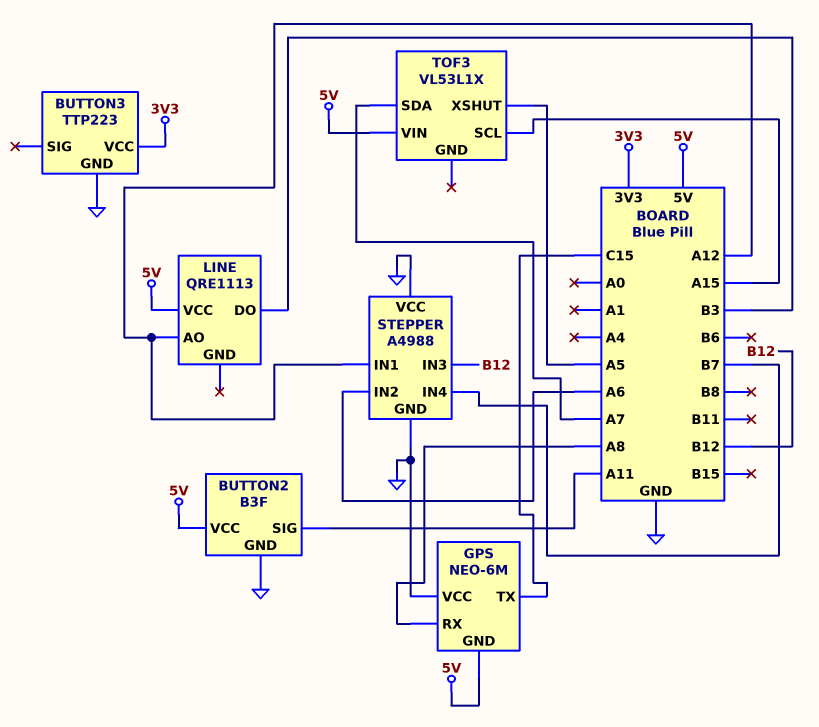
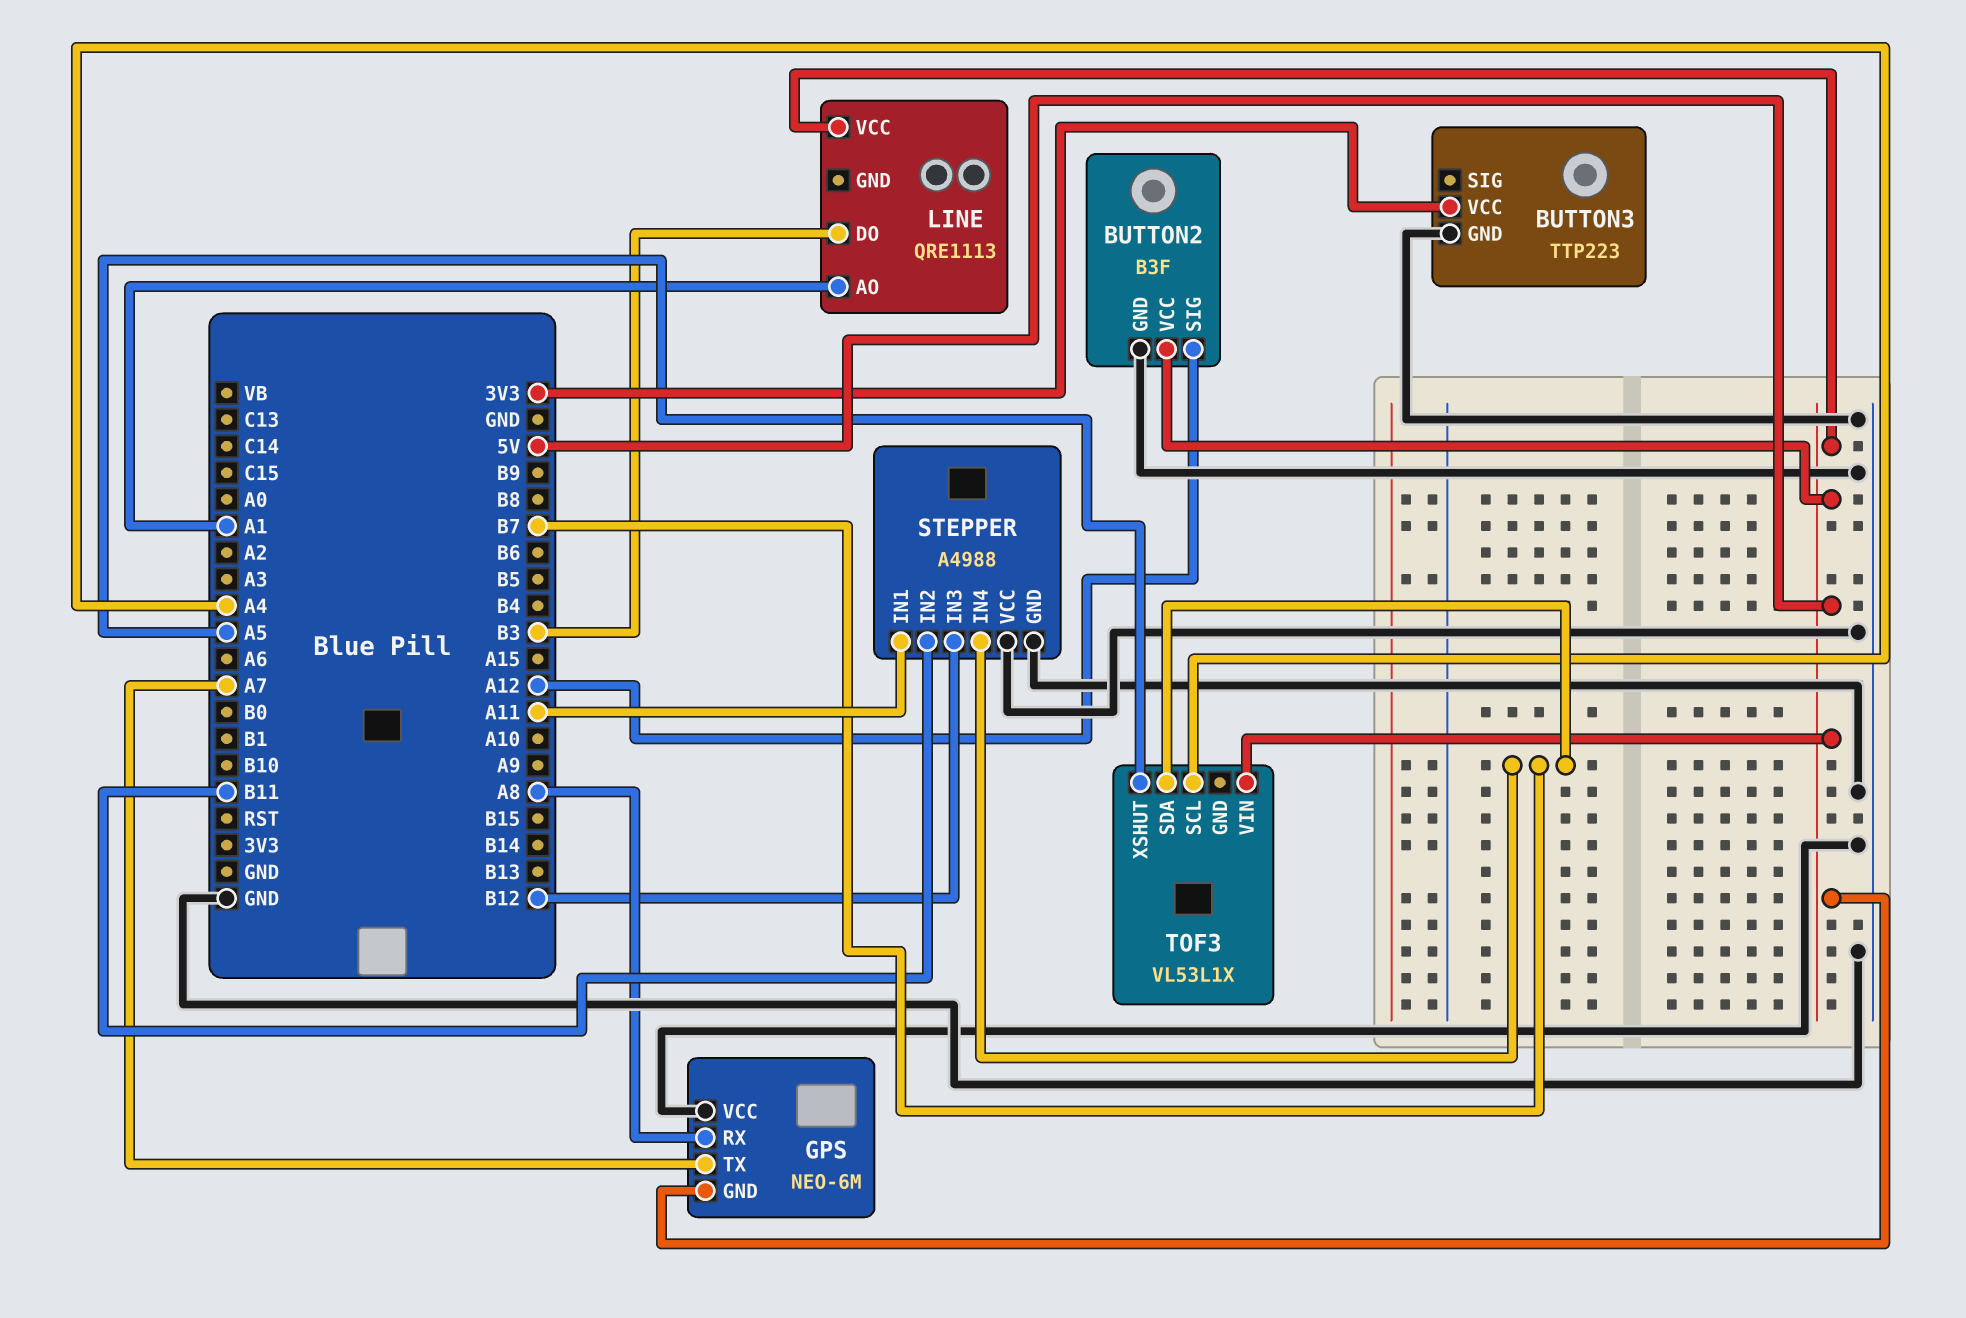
BUTTON2 pin SIG: A11 -> A12
GPS pin TX: C15 -> A7
LINE pin AO: A12 -> A1
STEPPER pin IN1: A12 -> A11
STEPPER pin IN2: A6 -> B11
TOF3 pin SCL: A15 -> A4
TOF3 pin SDA: A7 -> B7

